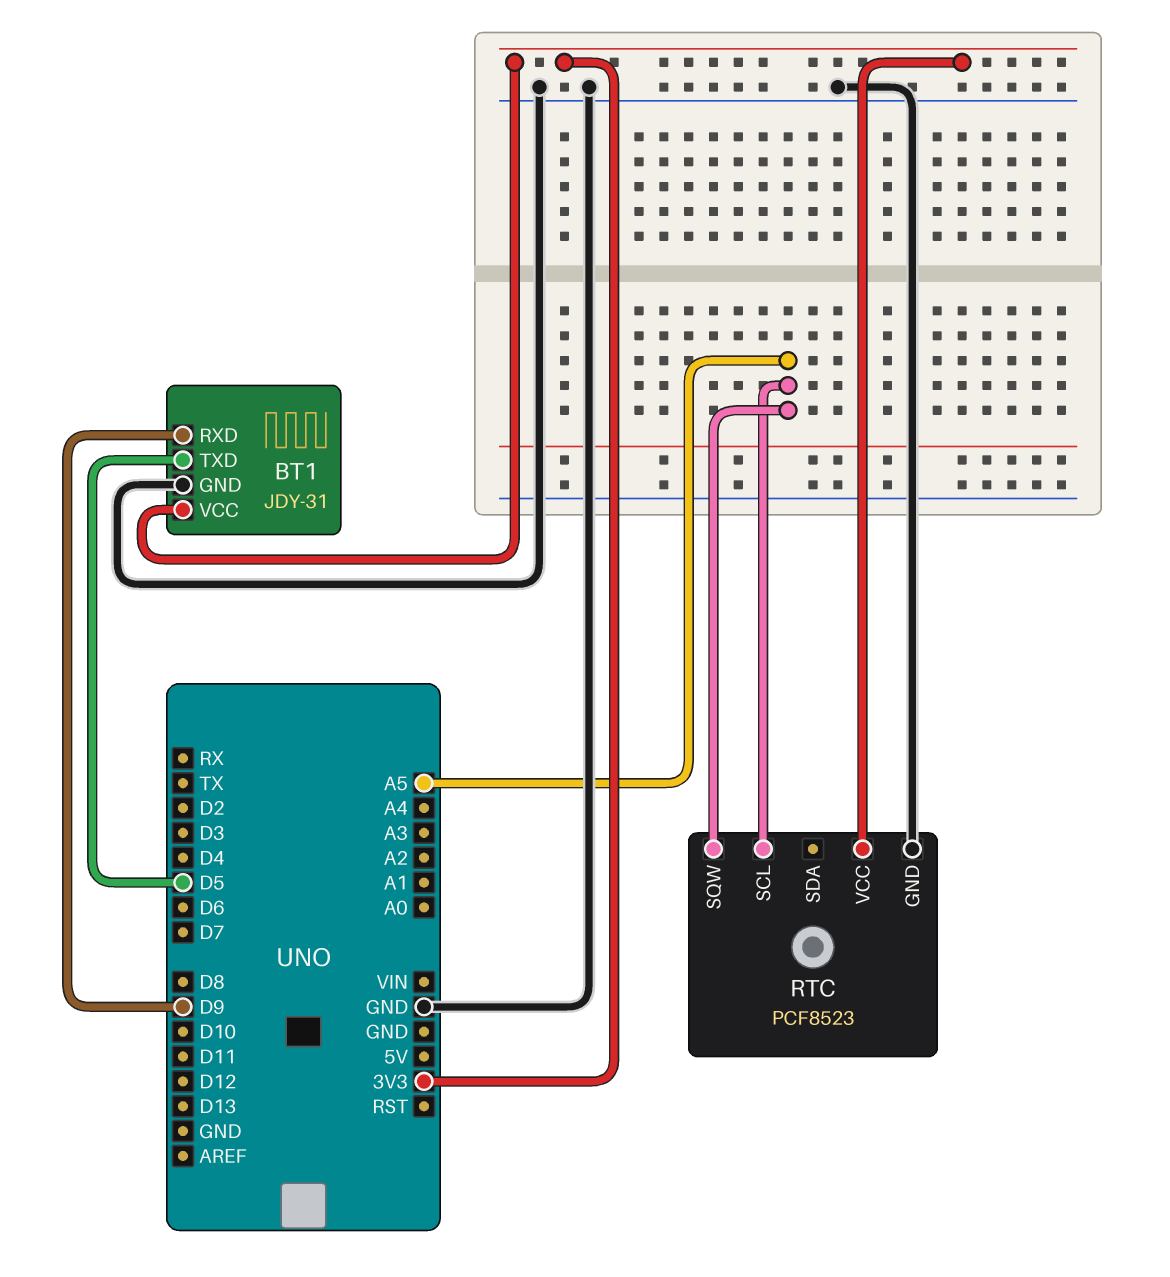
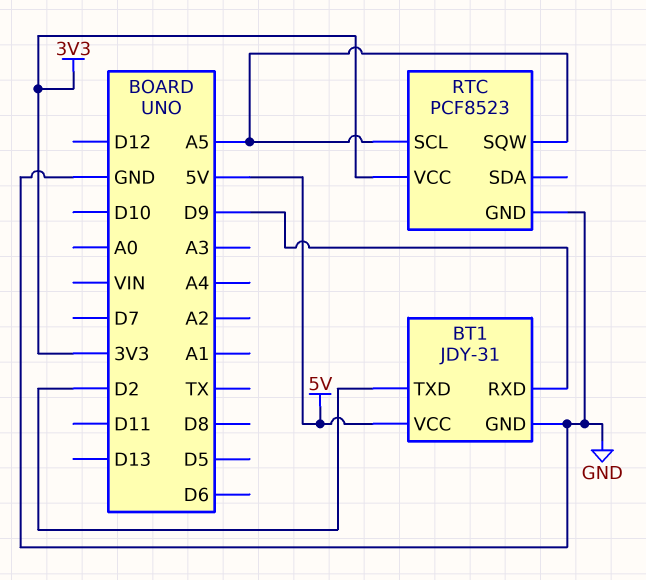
BT1 pin TXD: D5 -> D2
BT1 pin VCC: 3V3 -> 5V

